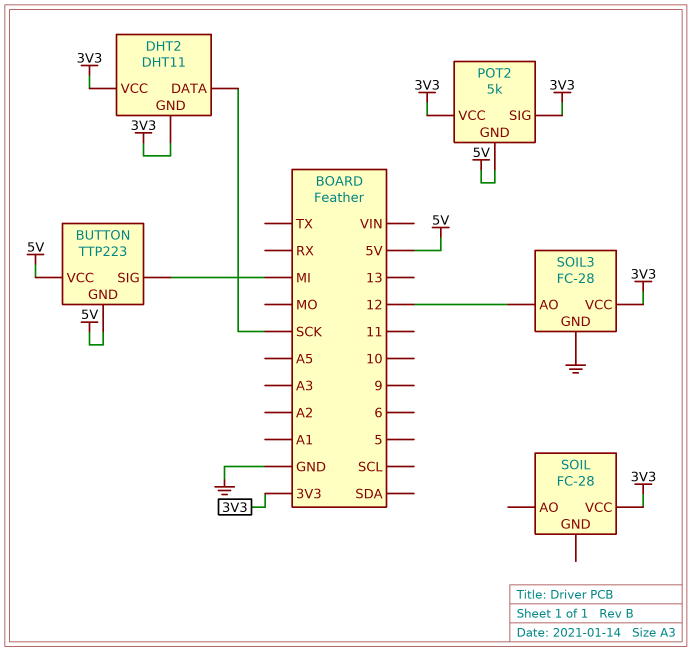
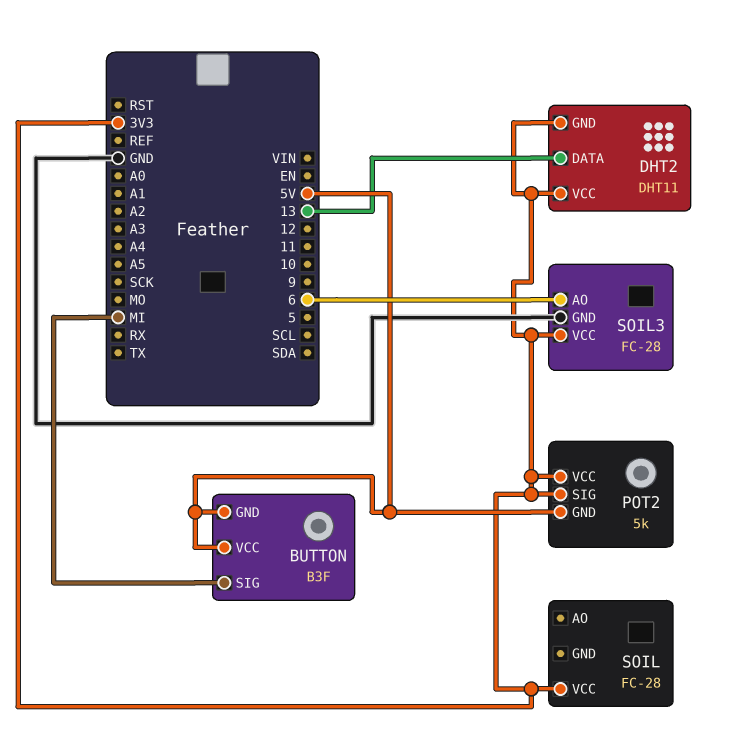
BUTTON: TTP223 -> B3F
DHT2 pin DATA: SCK -> 13
SOIL3 pin AO: 12 -> 6

